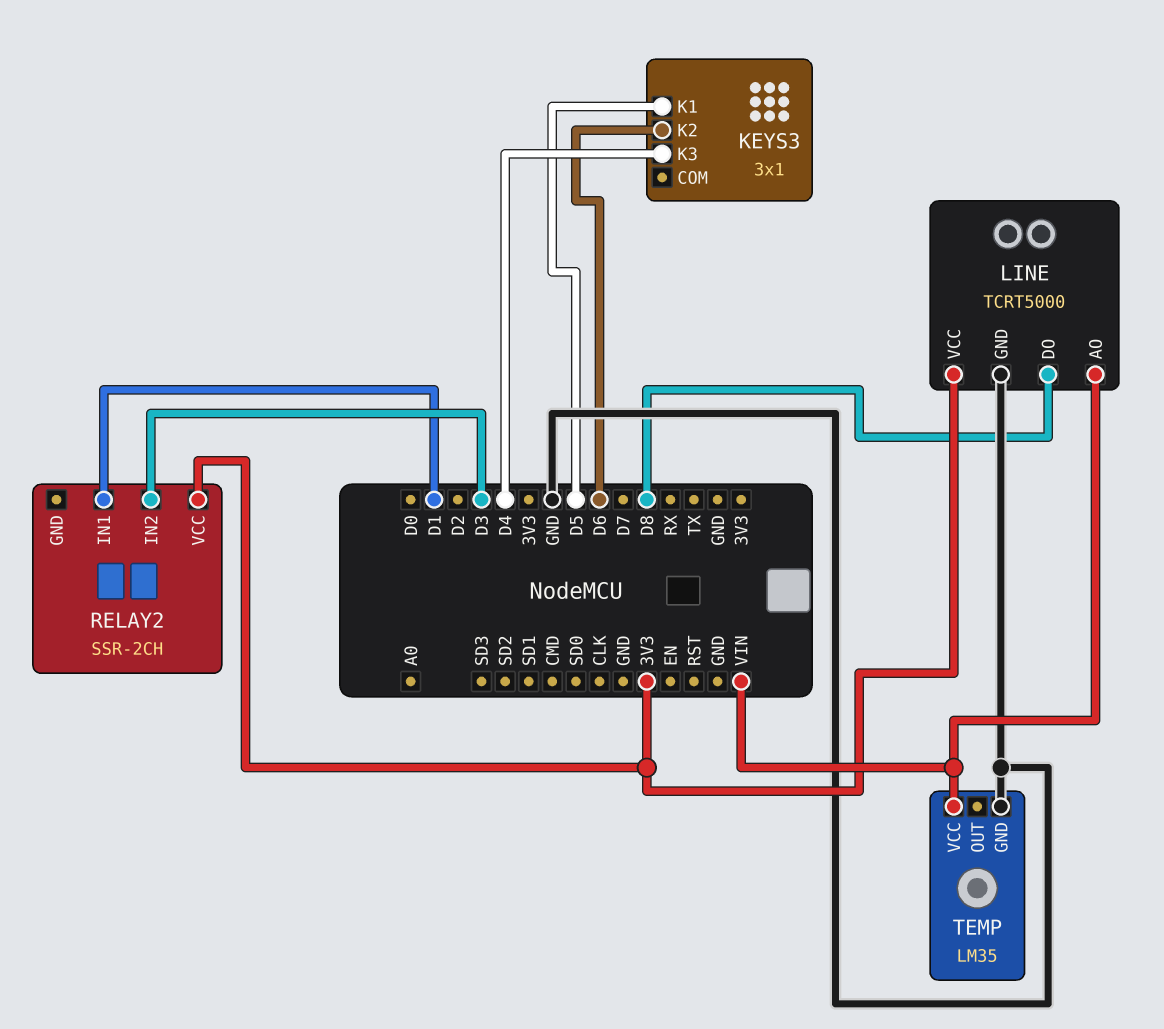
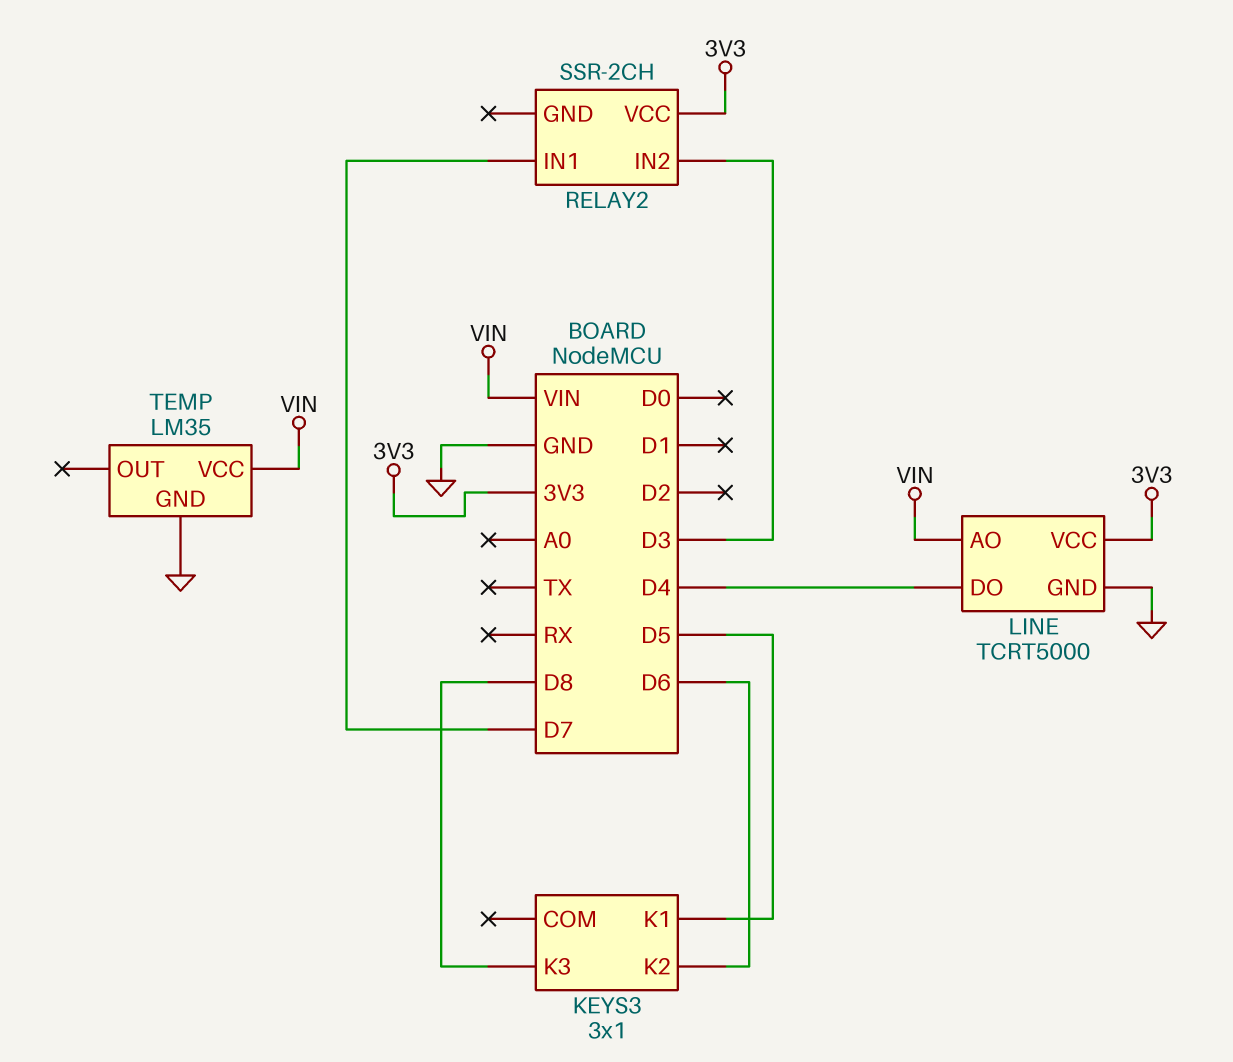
KEYS3 pin K3: D4 -> D8
LINE pin DO: D8 -> D4
RELAY2 pin IN1: D1 -> D7

